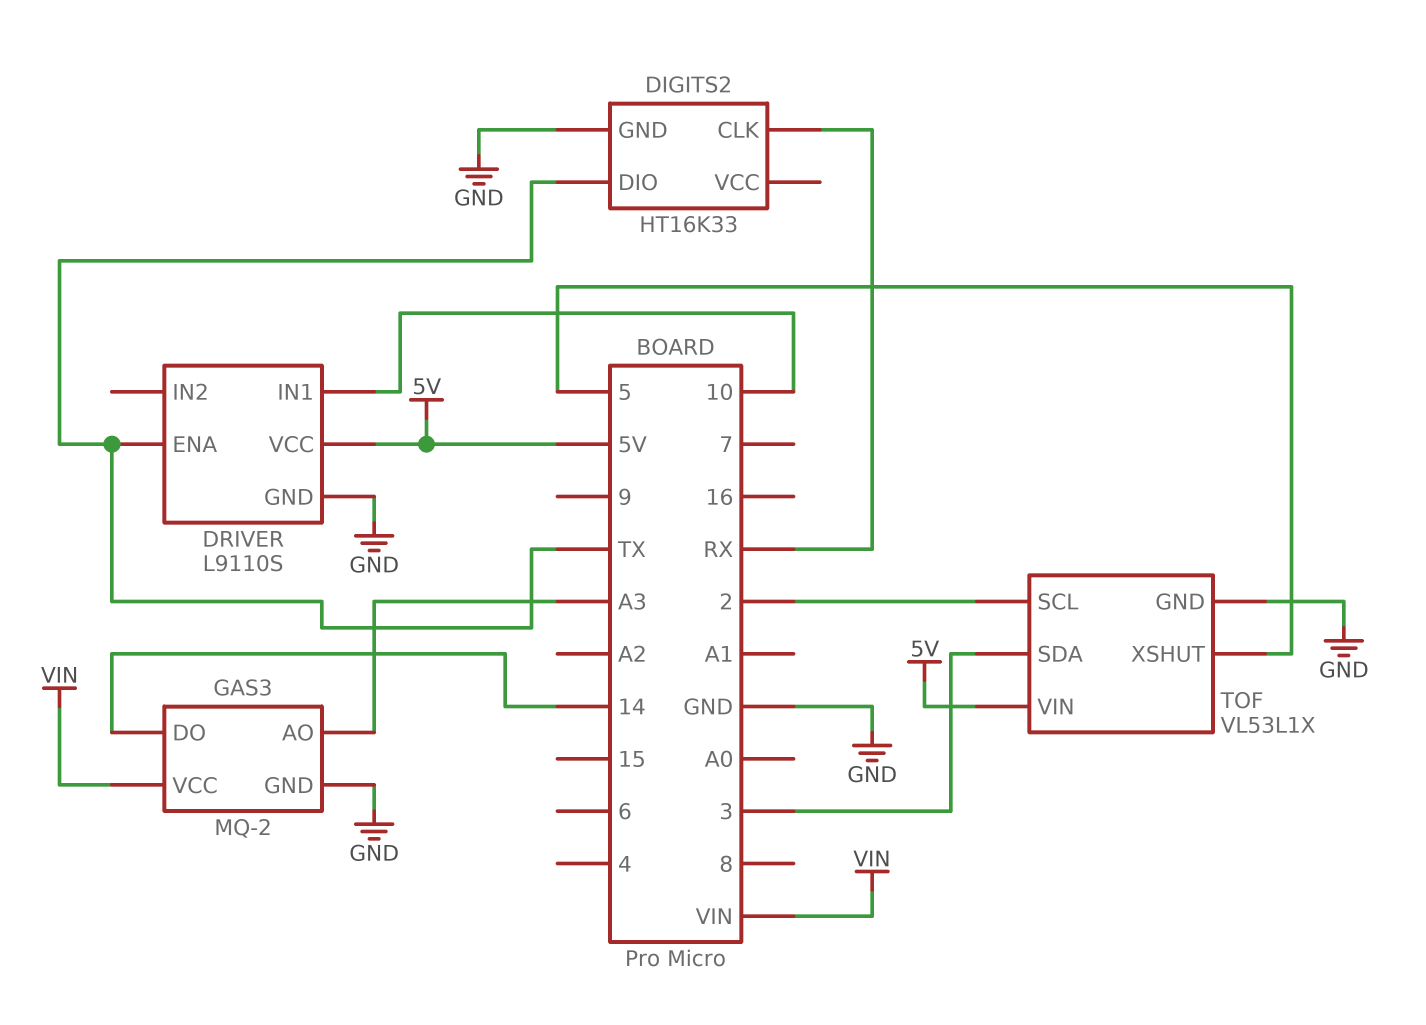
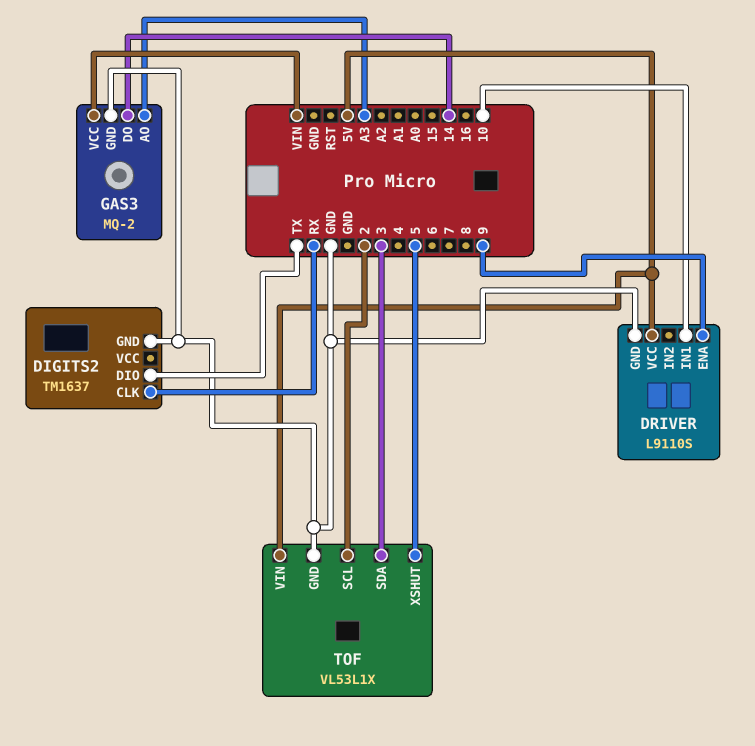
DIGITS2: HT16K33 -> TM1637
DRIVER pin ENA: TX -> 9

